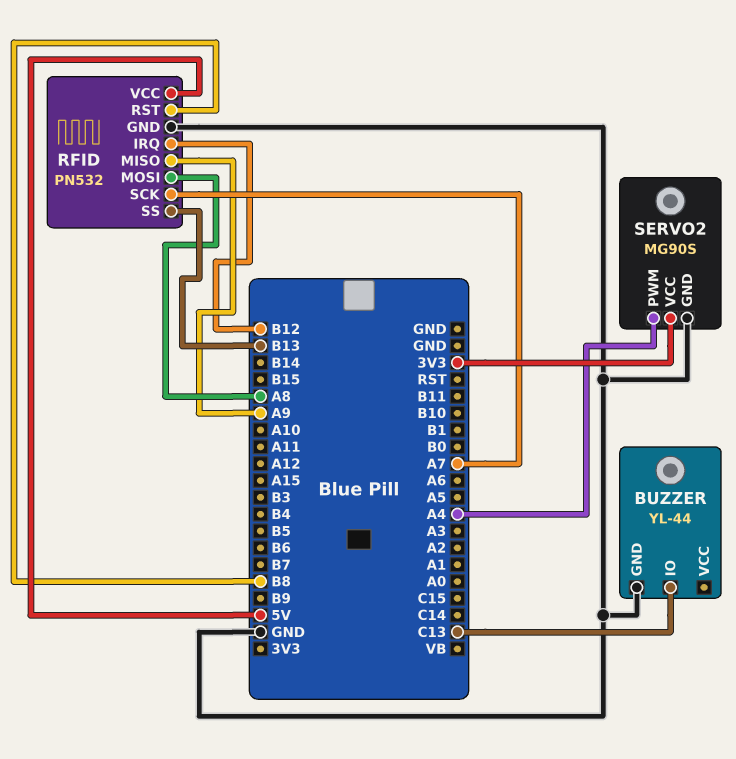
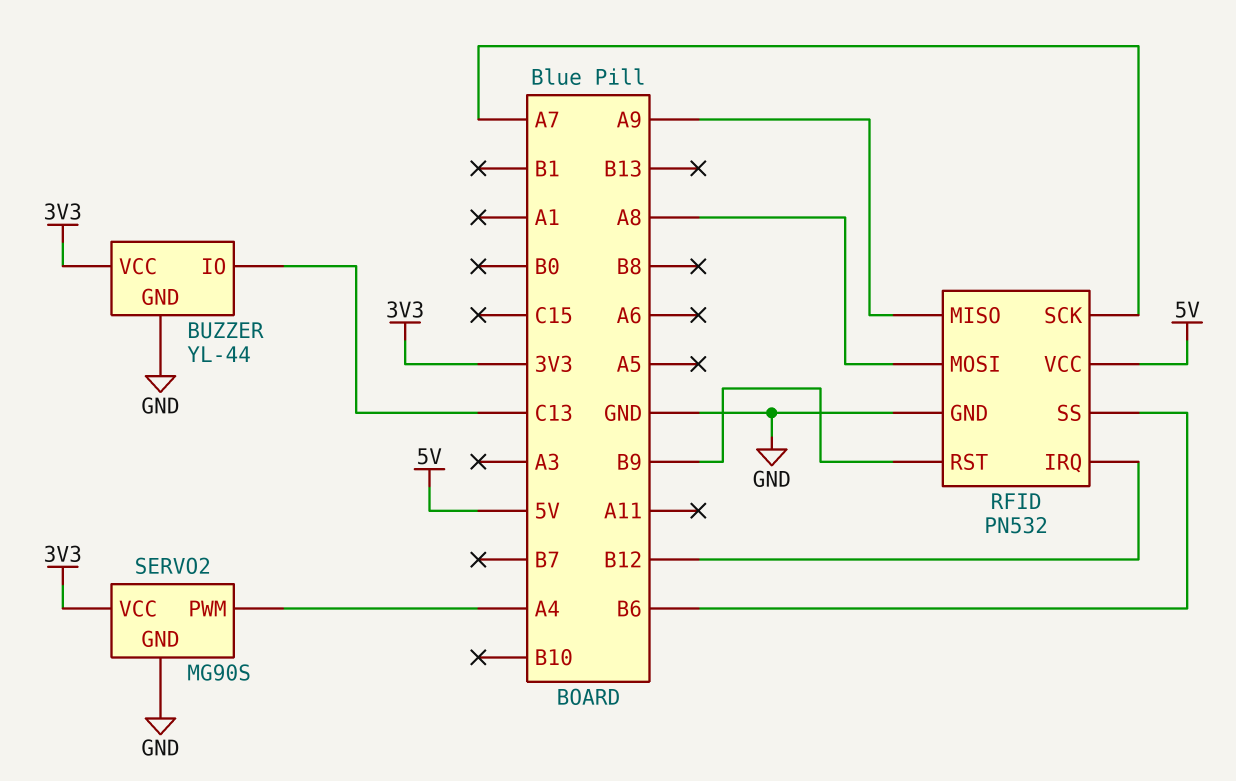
BUZZER pin VCC: none -> 3V3
RFID pin RST: B8 -> B9
RFID pin SS: B13 -> B6

